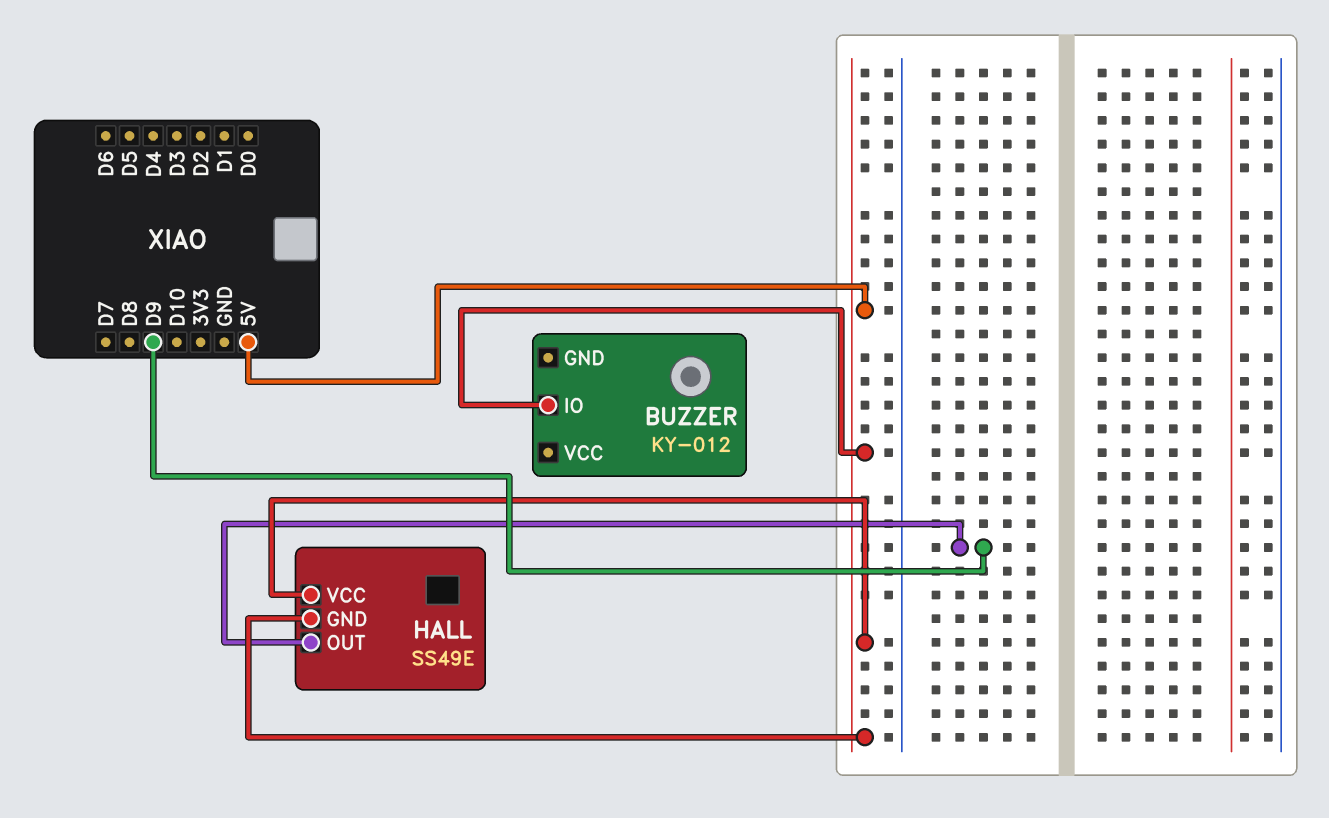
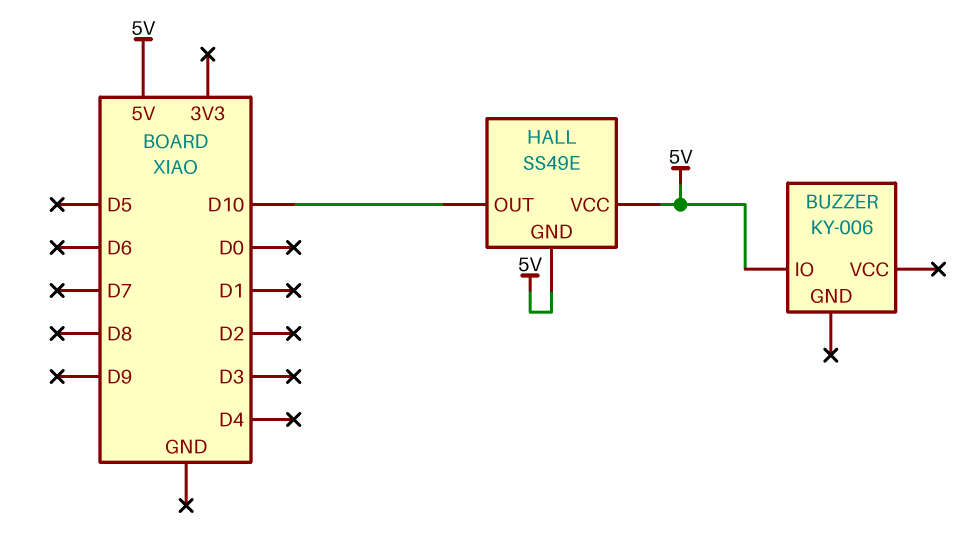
BUZZER: KY-012 -> KY-006
HALL pin OUT: D9 -> D10

